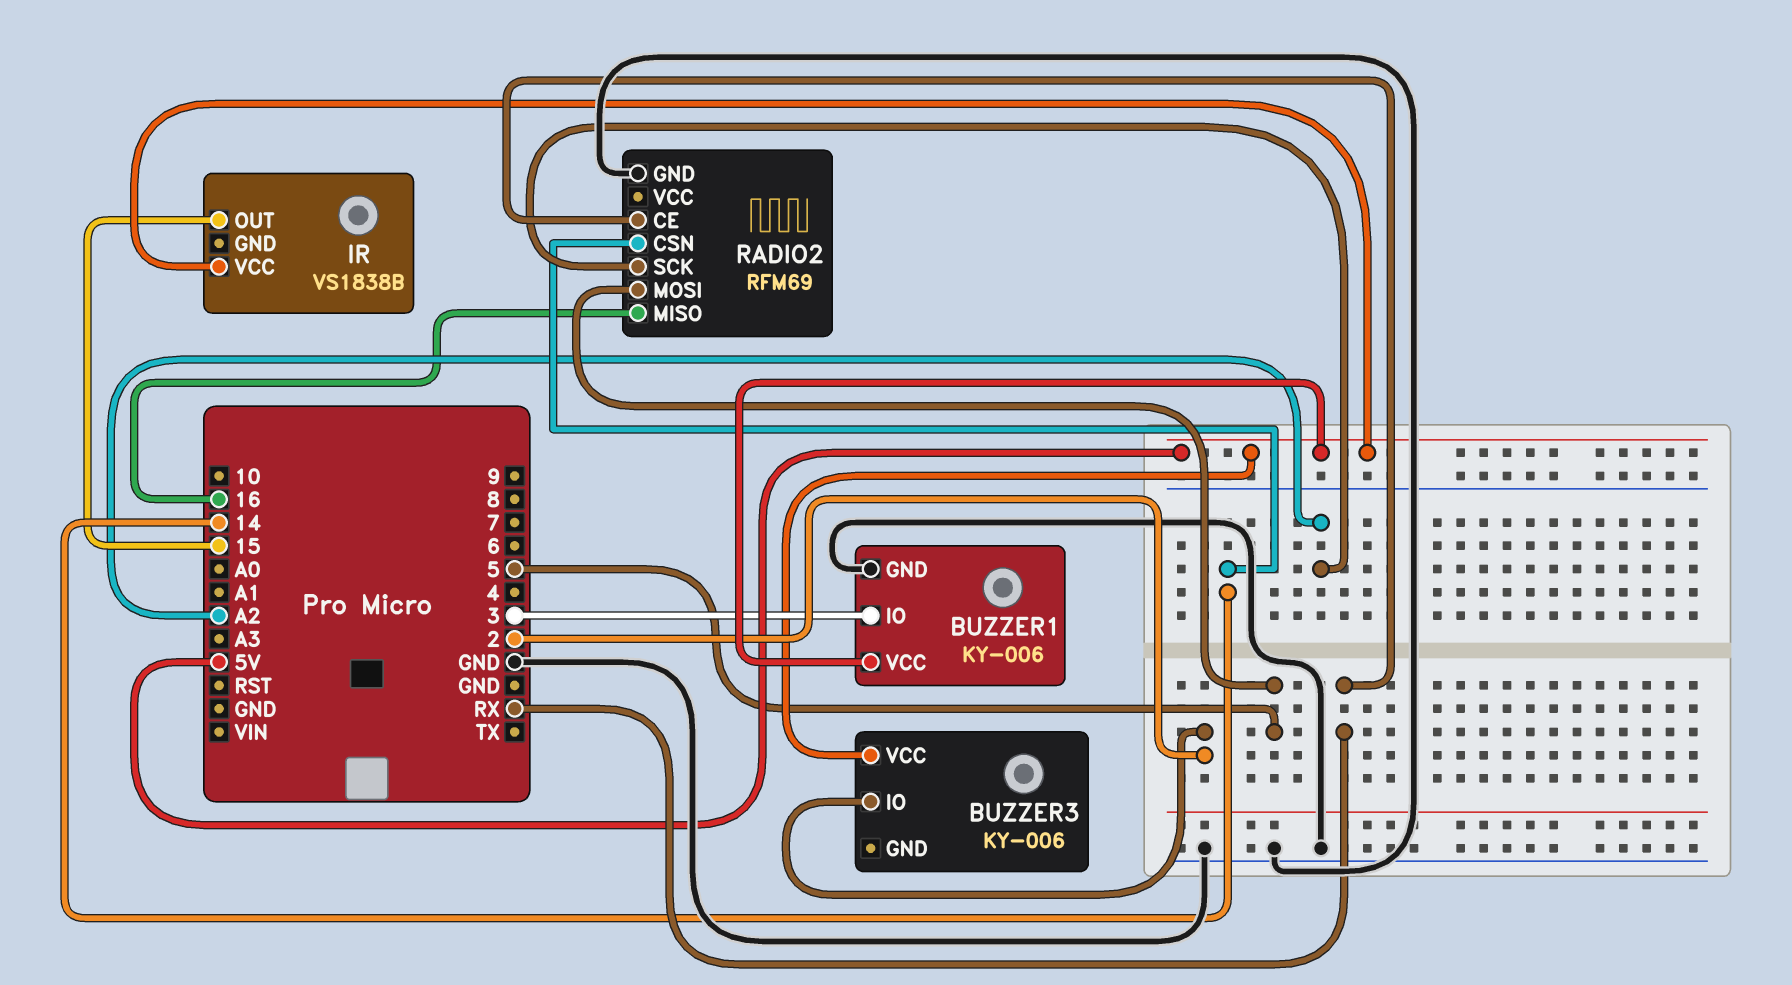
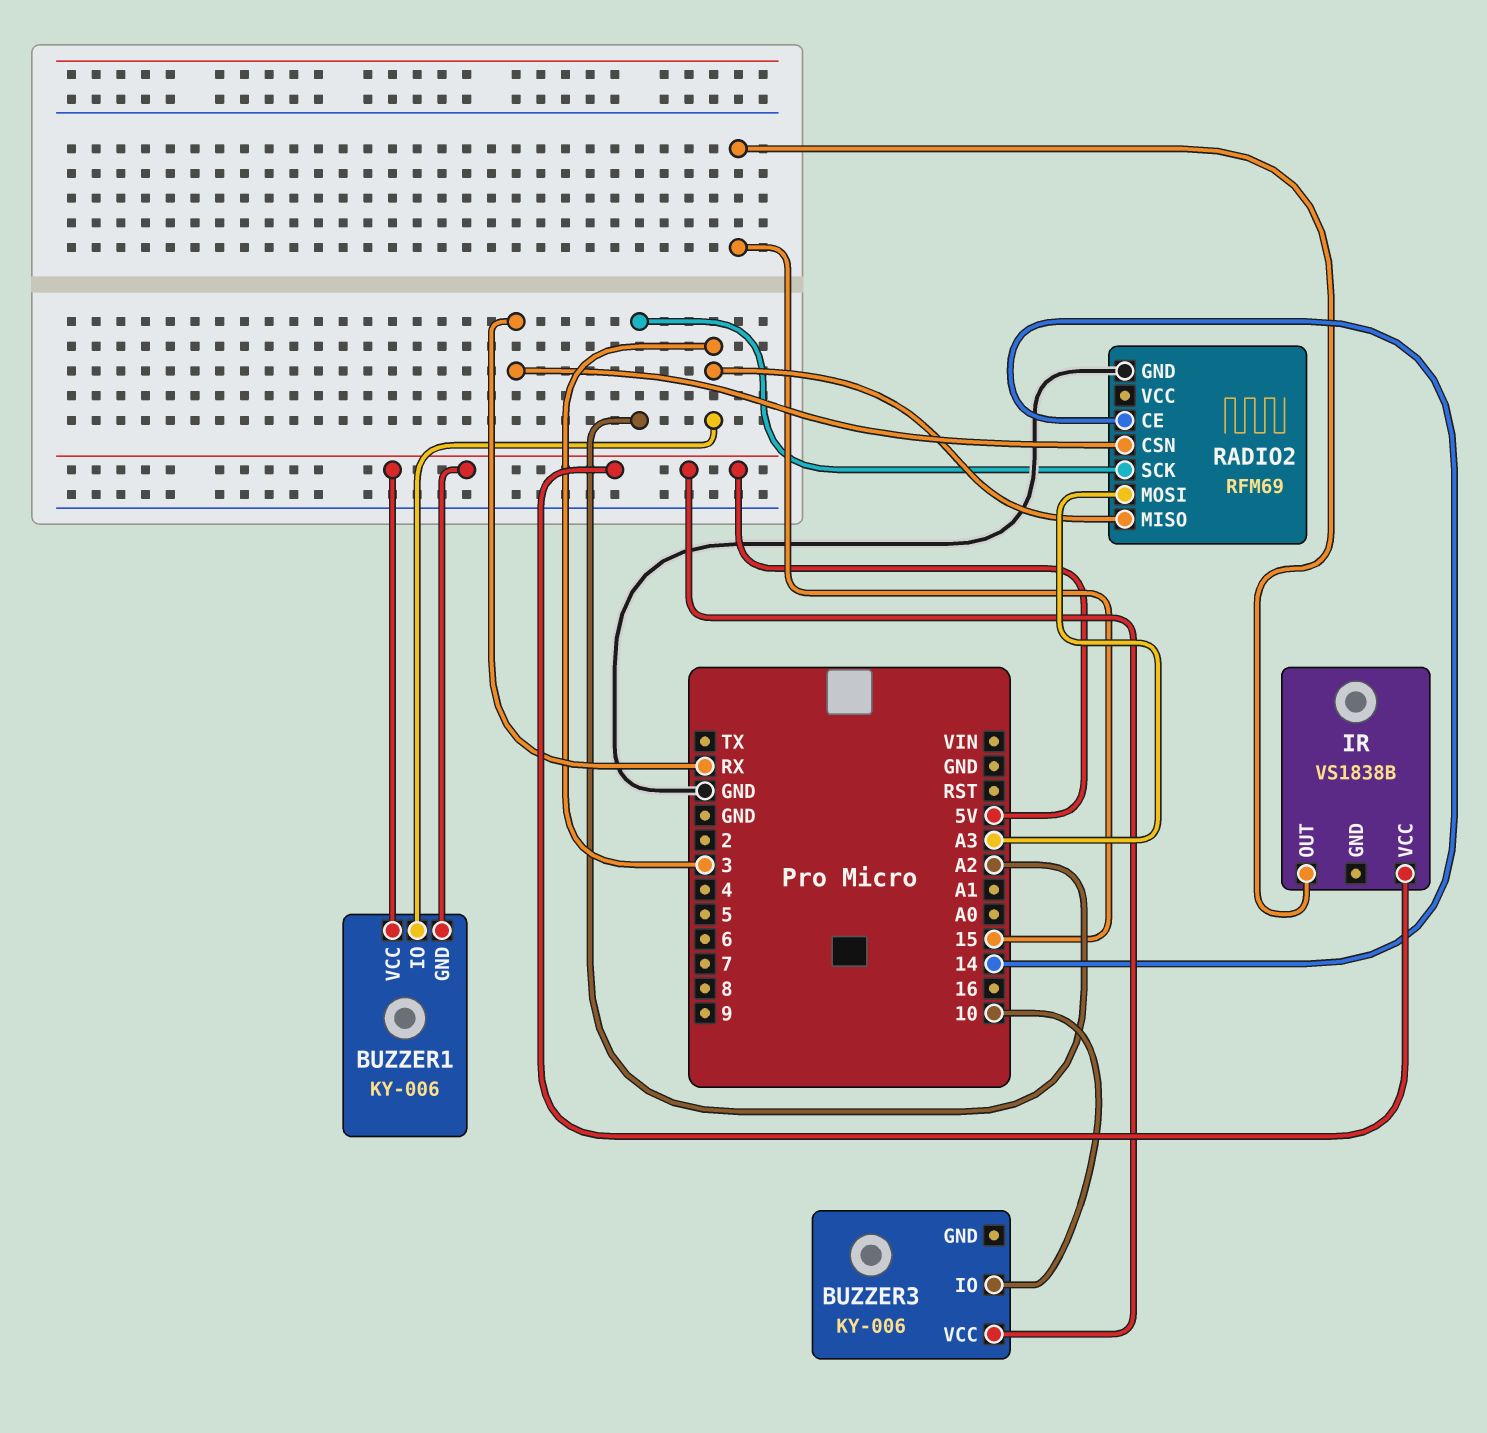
BUZZER1 pin GND: GND -> 5V
BUZZER3 pin IO: 2 -> 10
RADIO2 pin CE: RX -> 14
RADIO2 pin CSN: 14 -> RX
RADIO2 pin MISO: 16 -> 3
RADIO2 pin MOSI: 5 -> A3

